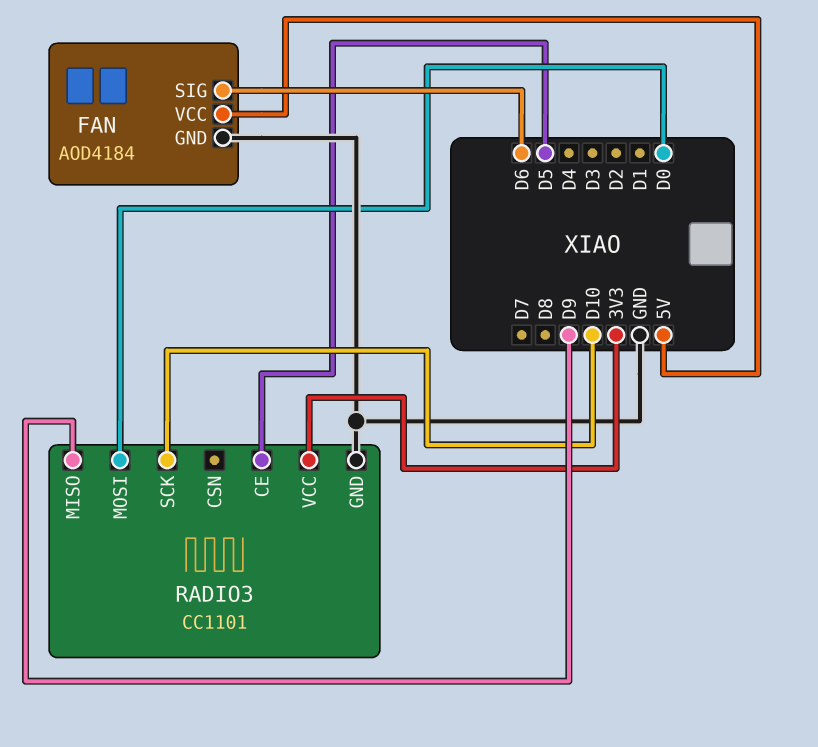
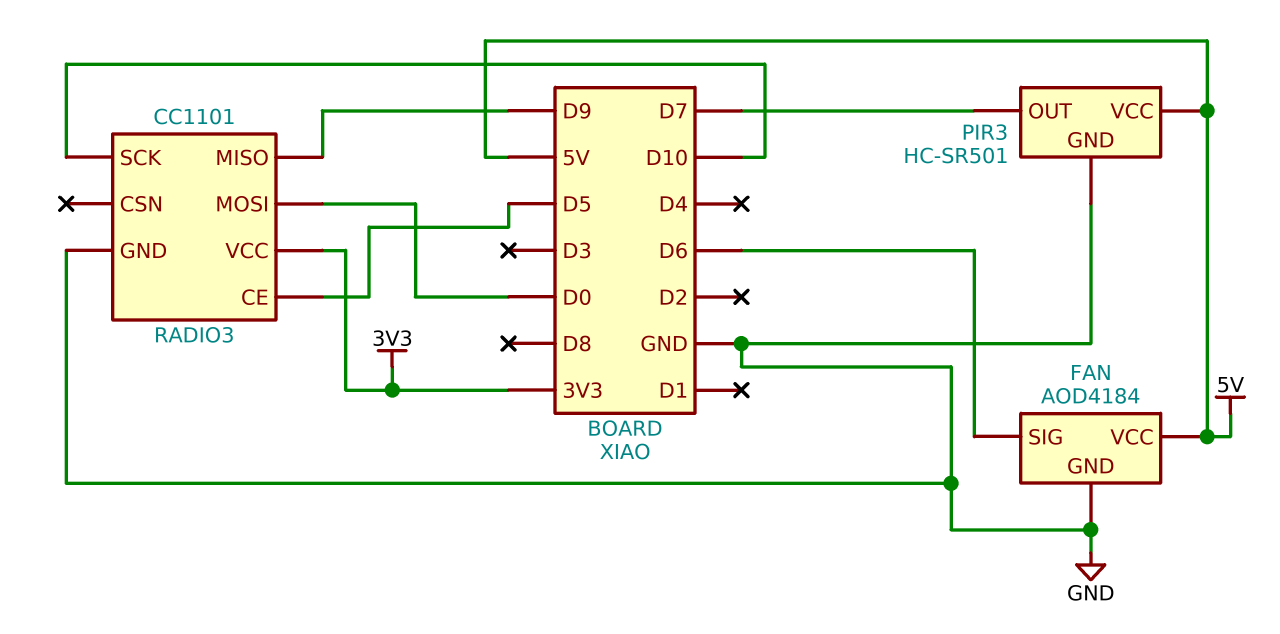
PIR3: none -> HC-SR501
PIR3 pin GND: none -> GND
PIR3 pin OUT: none -> D7
PIR3 pin VCC: none -> 5V

